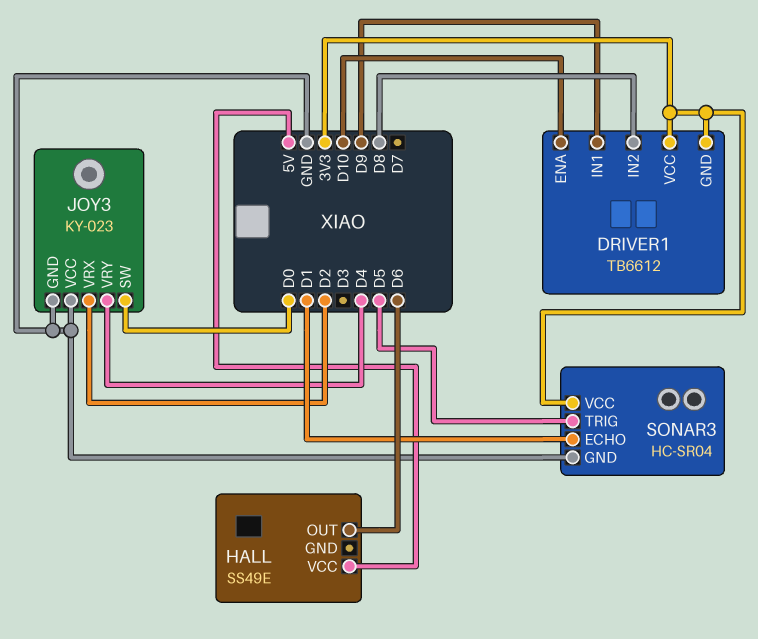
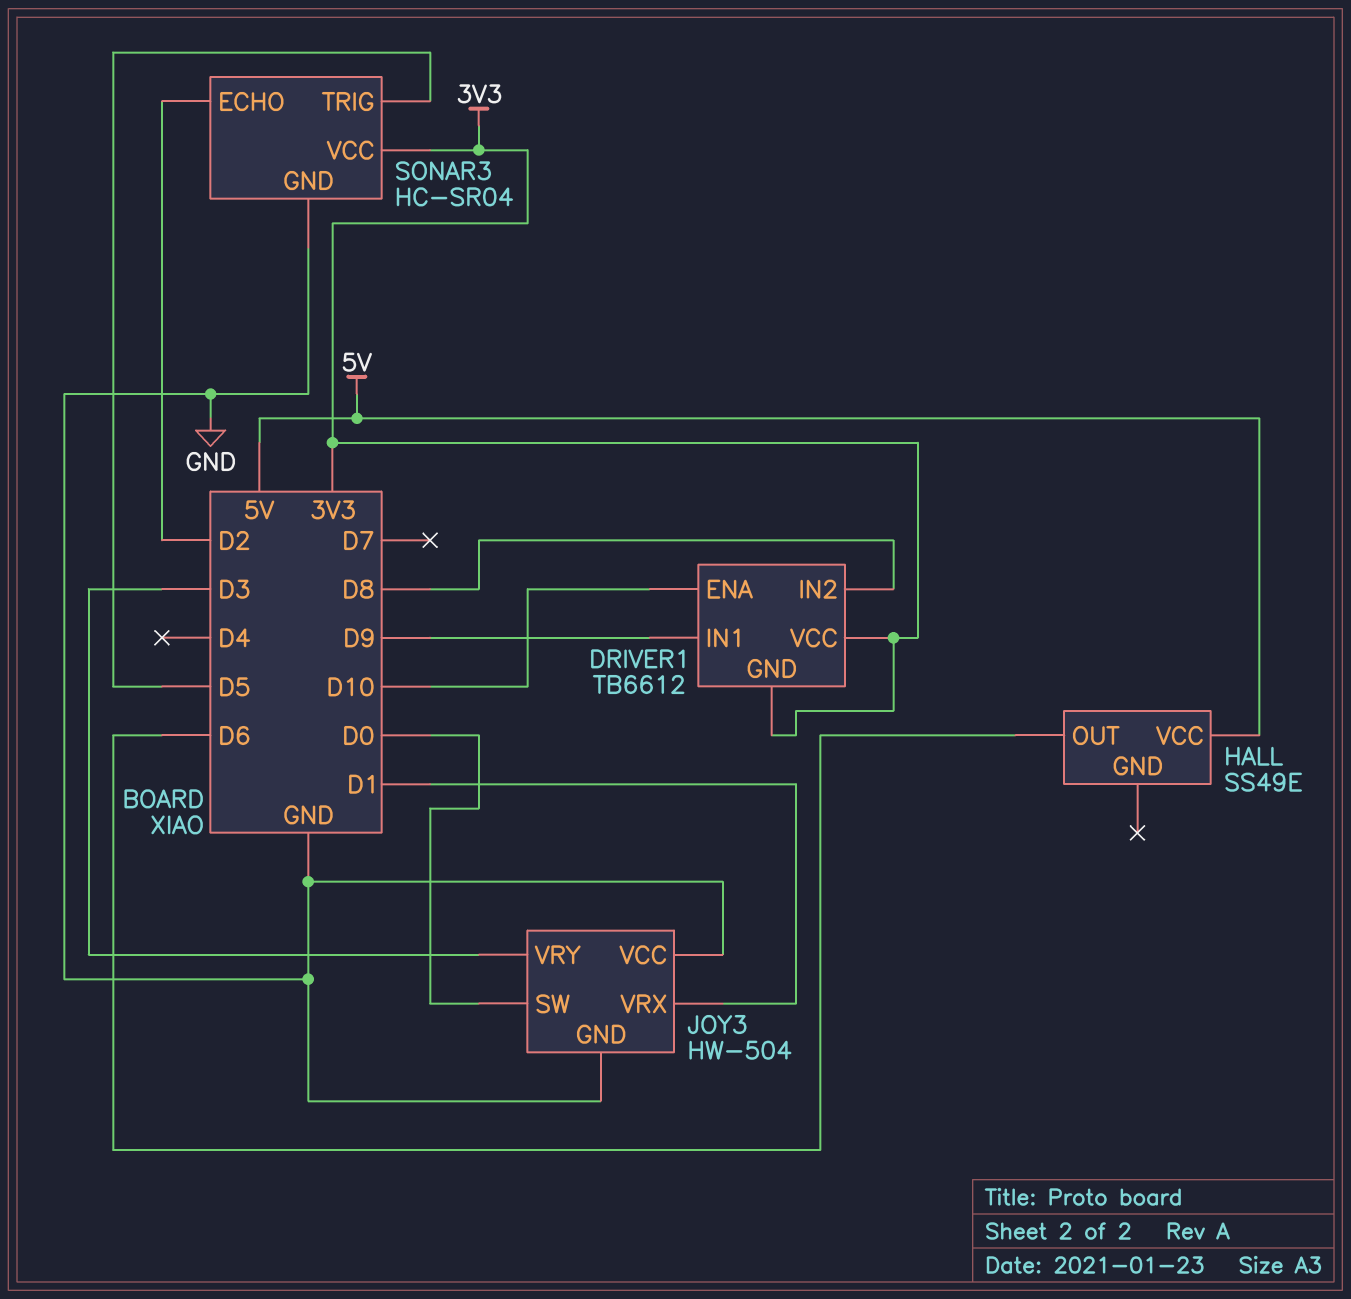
JOY3: KY-023 -> HW-504
JOY3 pin VRX: D2 -> D1
JOY3 pin VRY: D4 -> D3
SONAR3 pin ECHO: D1 -> D2

